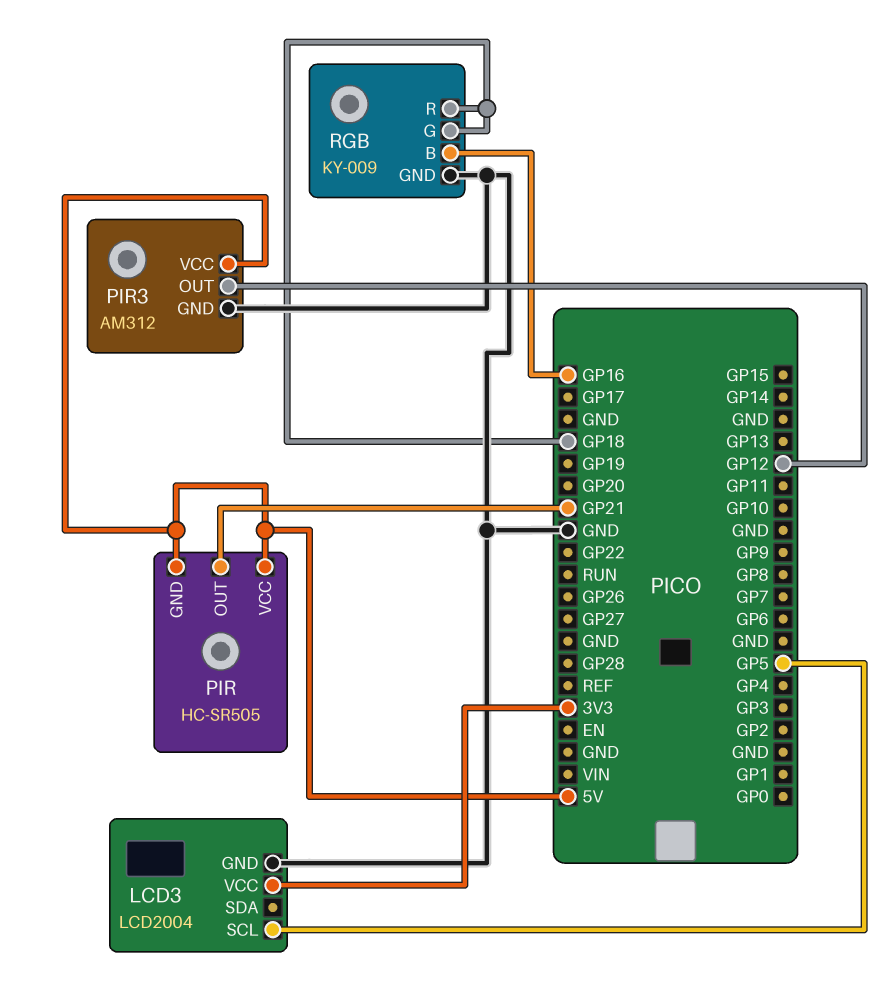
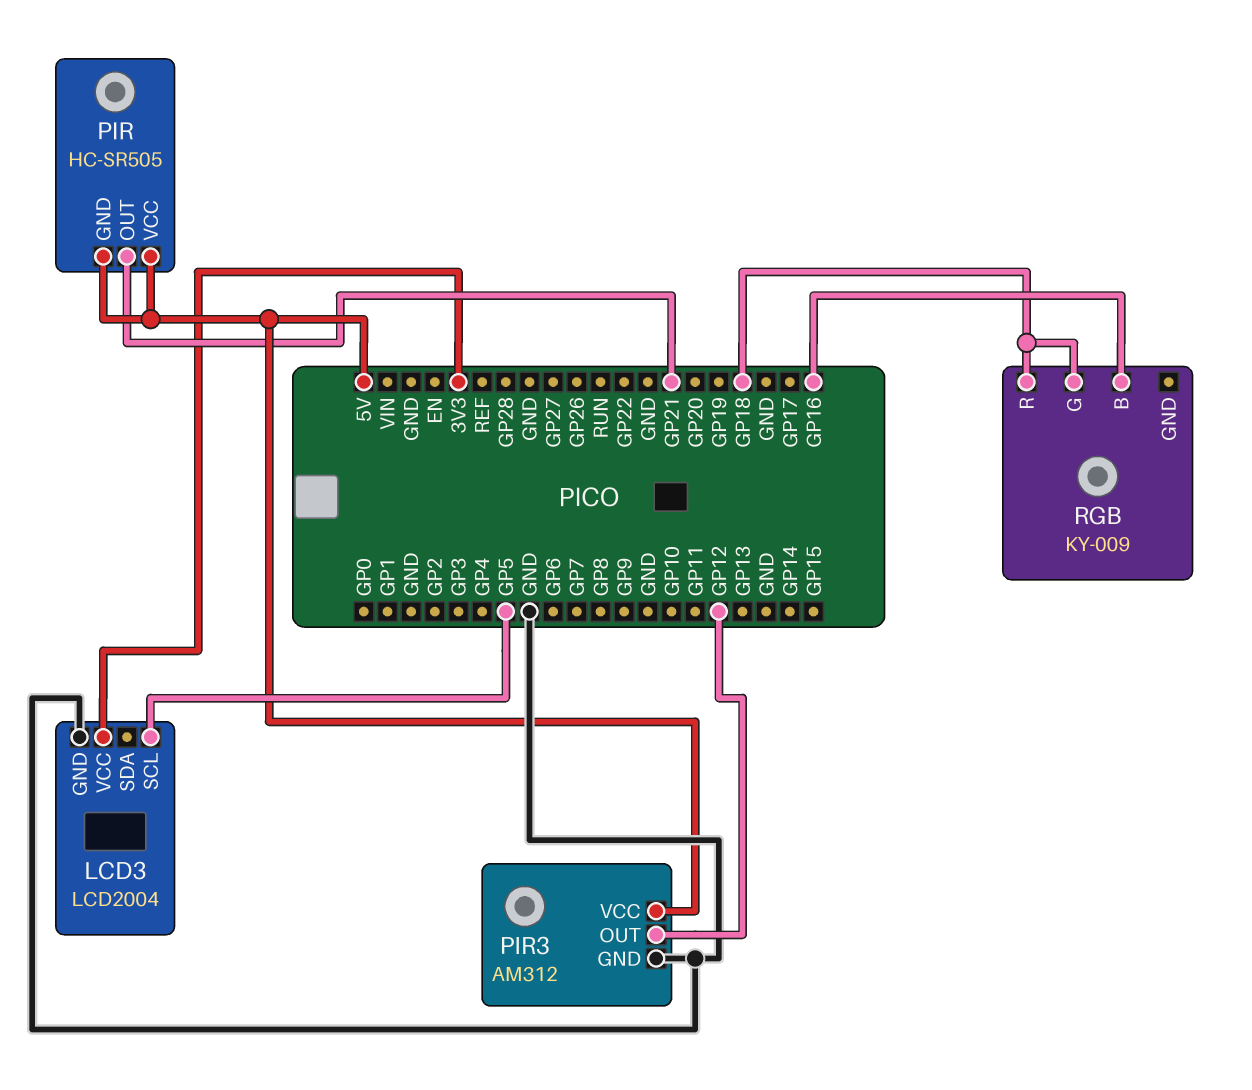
RGB pin GND: GND -> none

